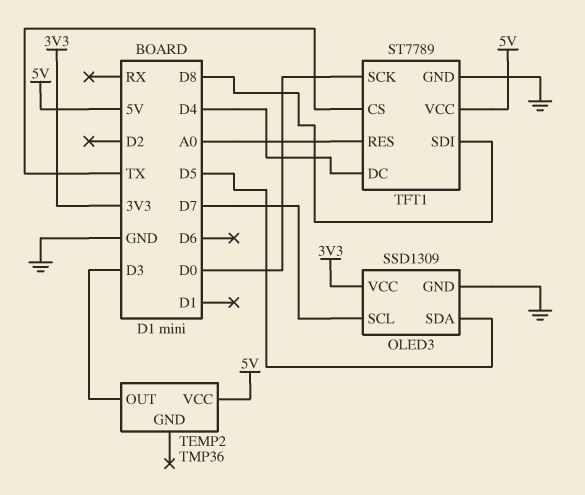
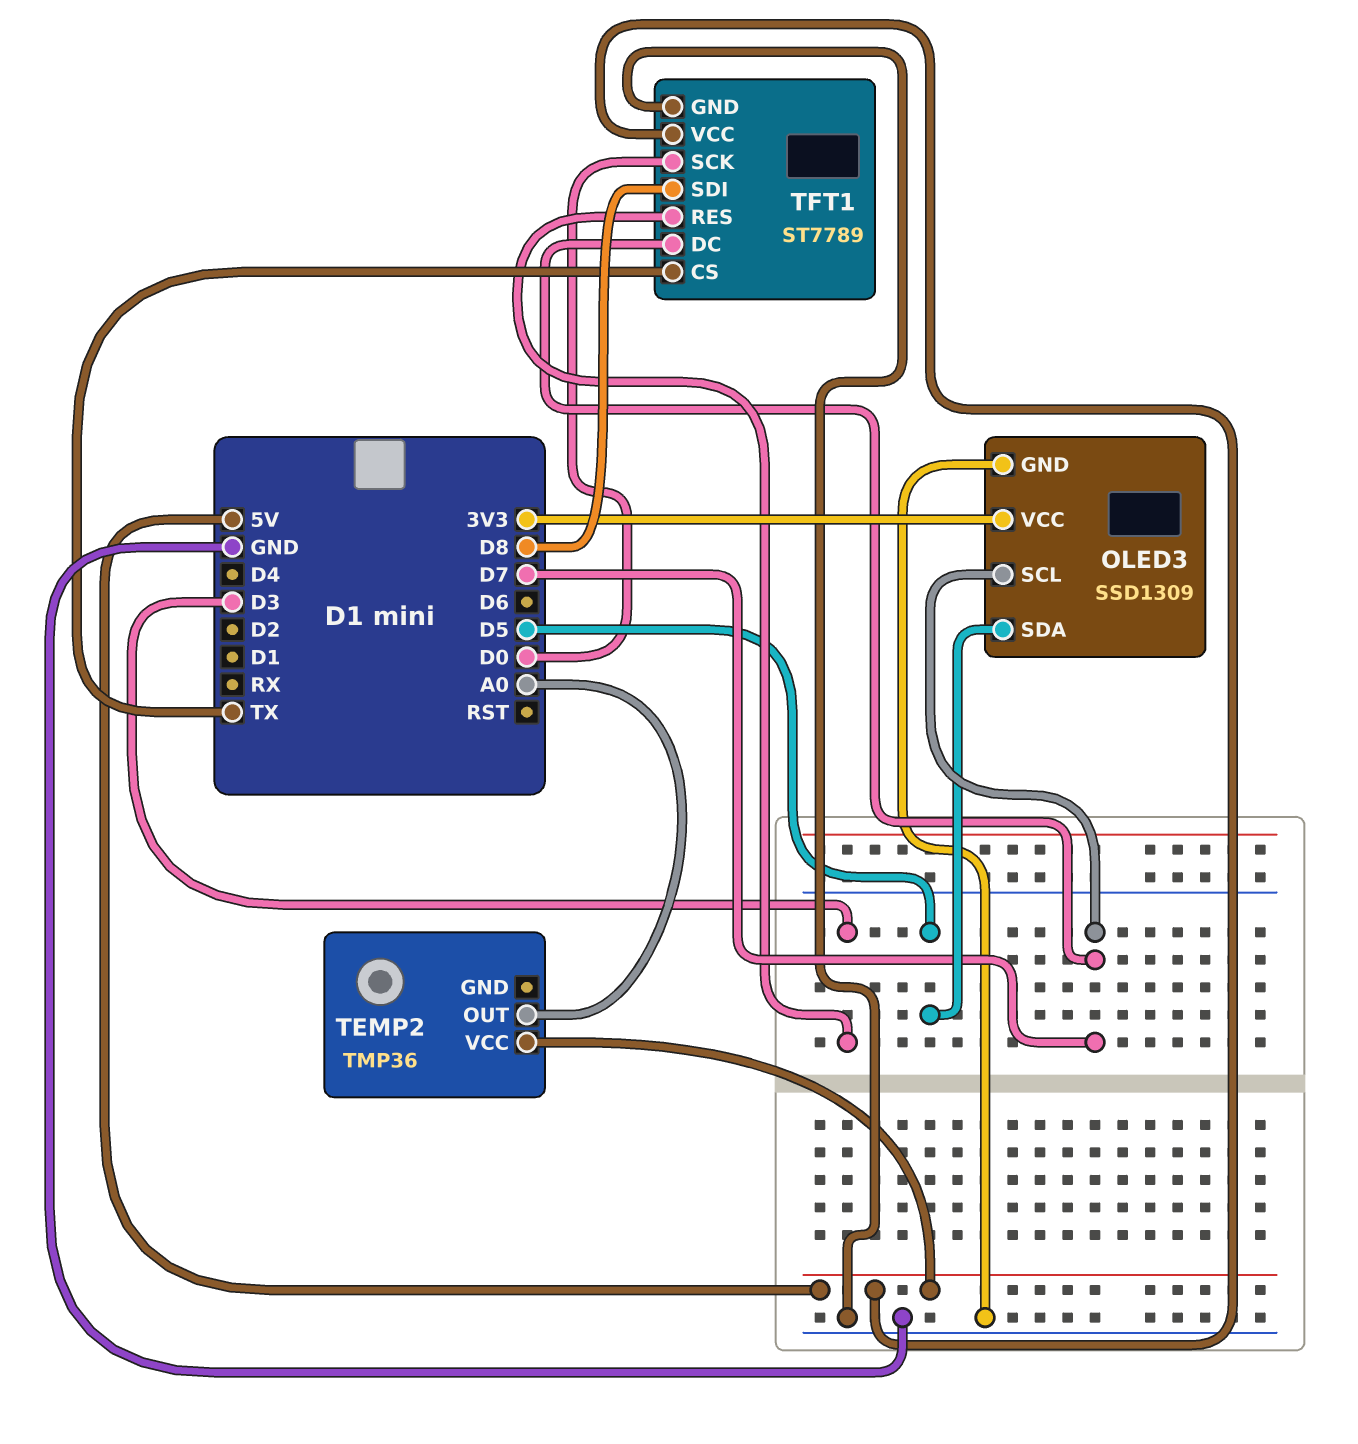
TEMP2 pin OUT: D3 -> A0
TFT1 pin DC: D4 -> D7
TFT1 pin RES: A0 -> D3

